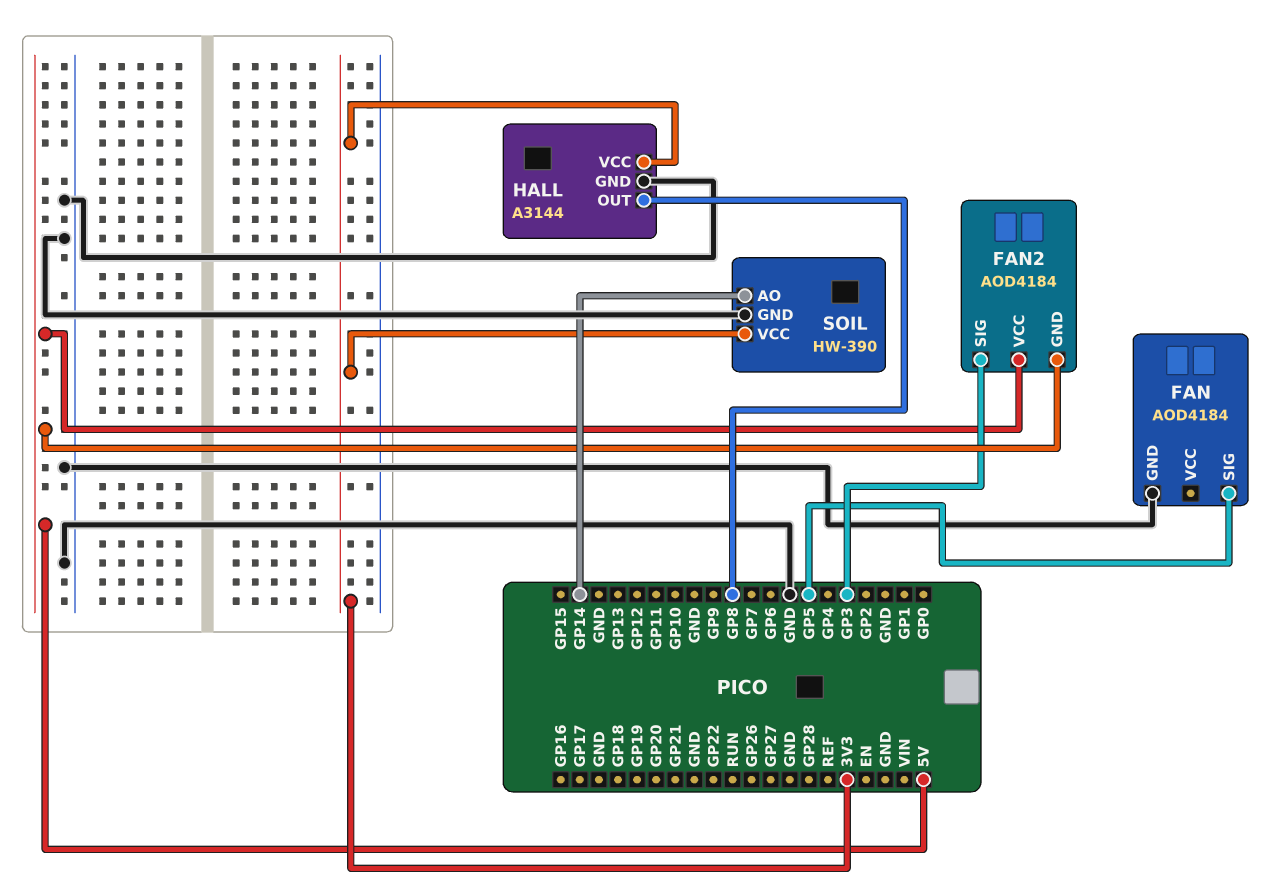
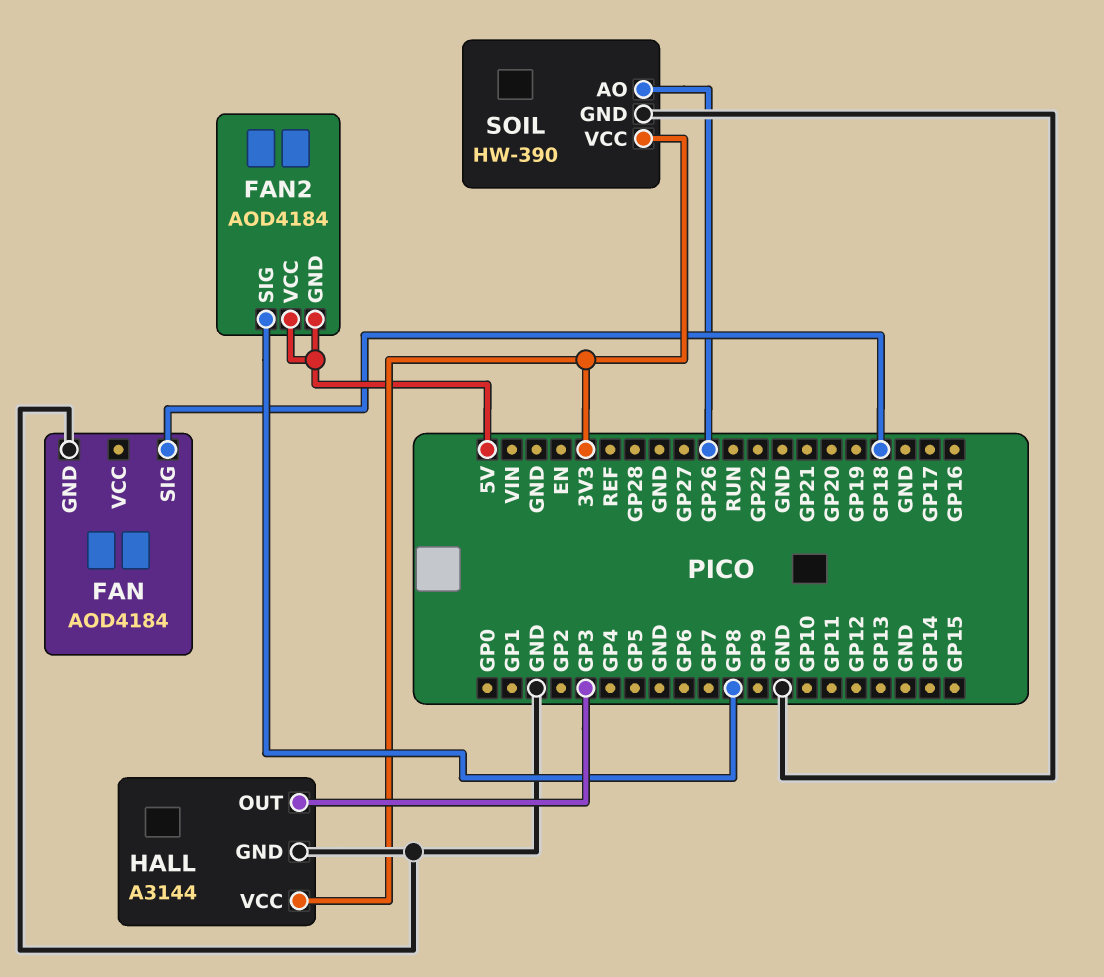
FAN pin SIG: GP5 -> GP18
FAN2 pin SIG: GP3 -> GP8
HALL pin OUT: GP8 -> GP3
SOIL pin AO: GP14 -> GP26

